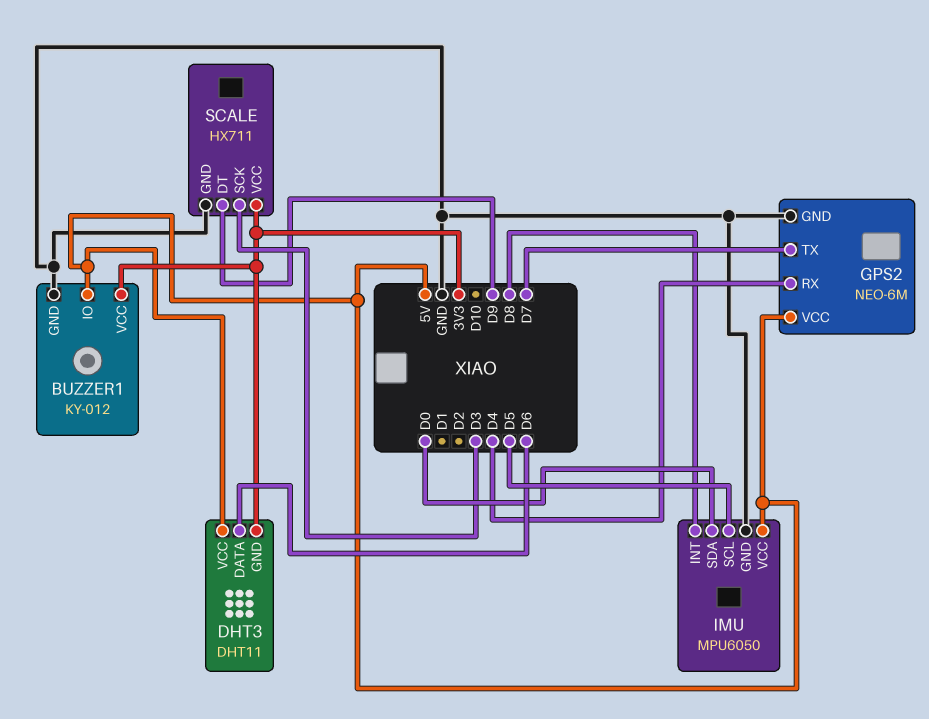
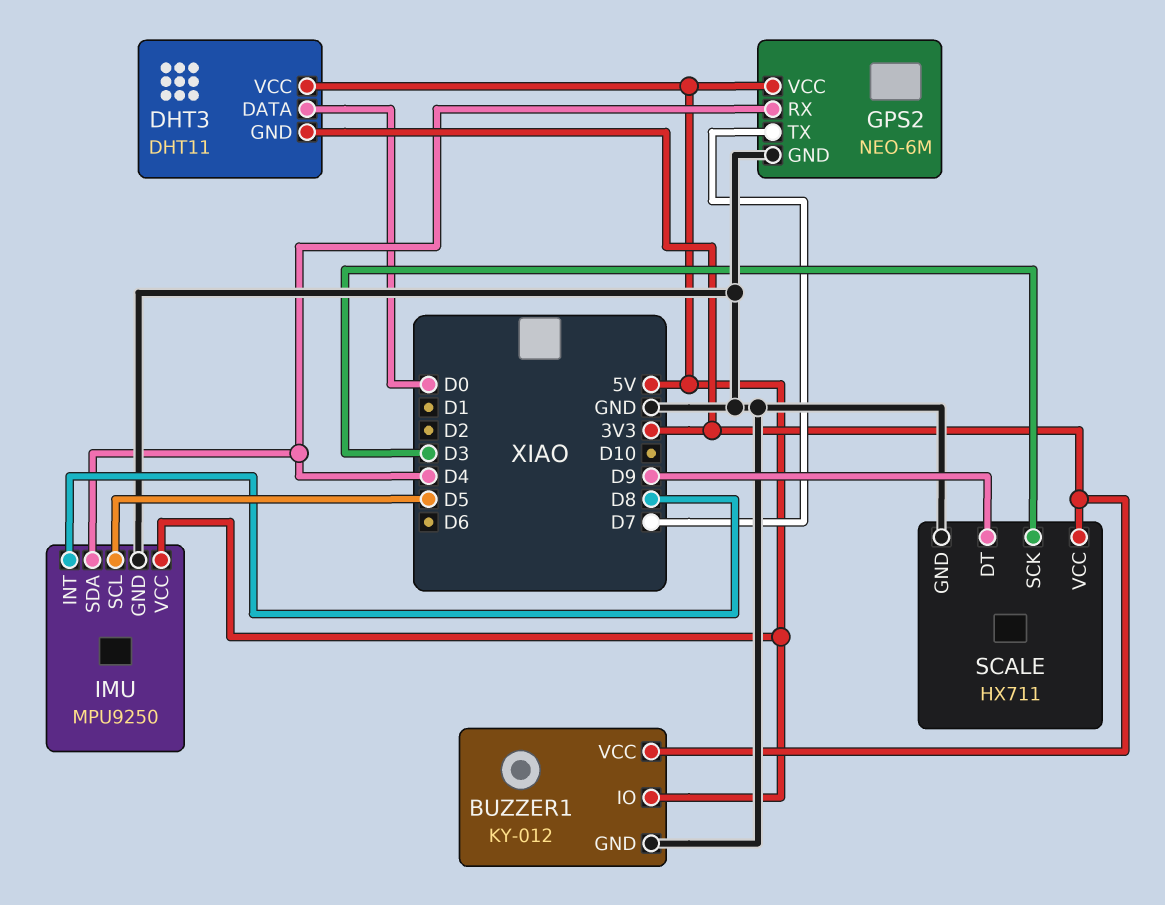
DHT3 pin DATA: D6 -> D0
IMU: MPU6050 -> MPU9250
IMU pin SDA: D0 -> D4

